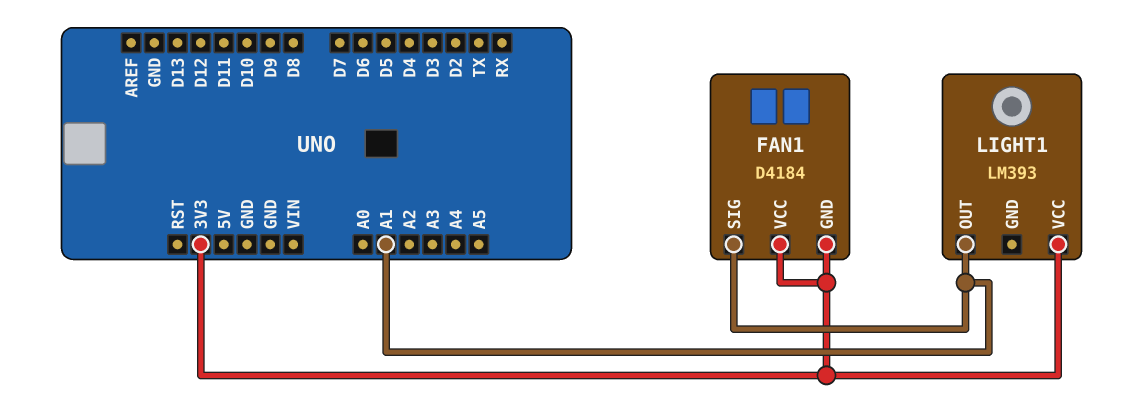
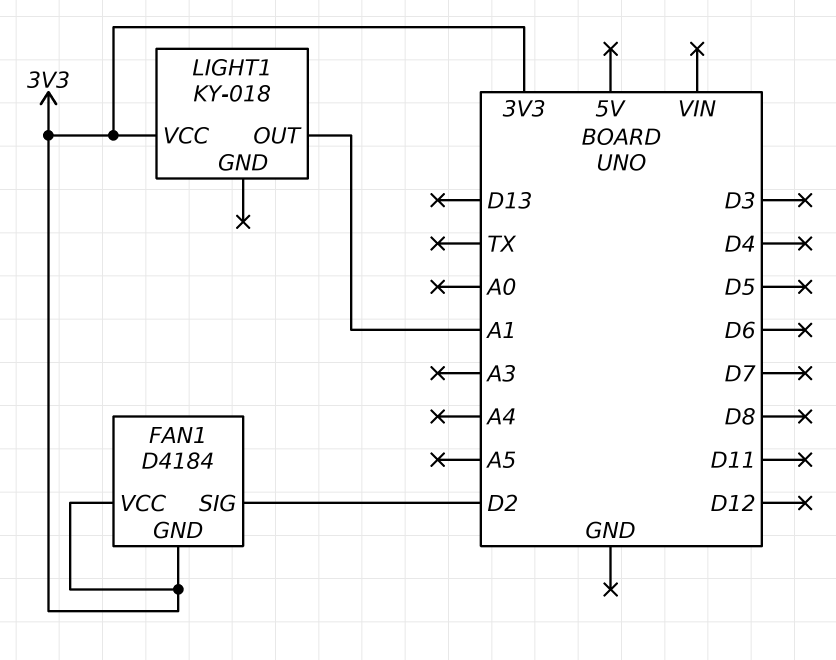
FAN1 pin SIG: A1 -> D2
LIGHT1: LM393 -> KY-018

